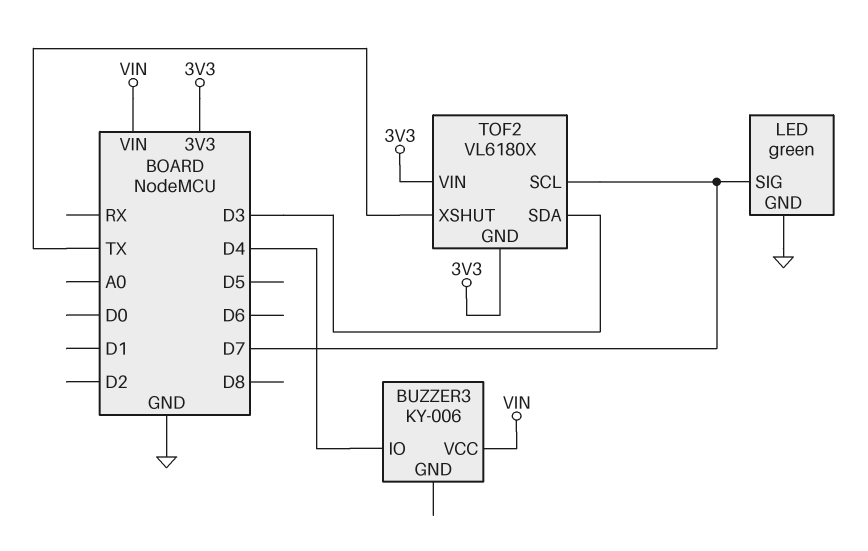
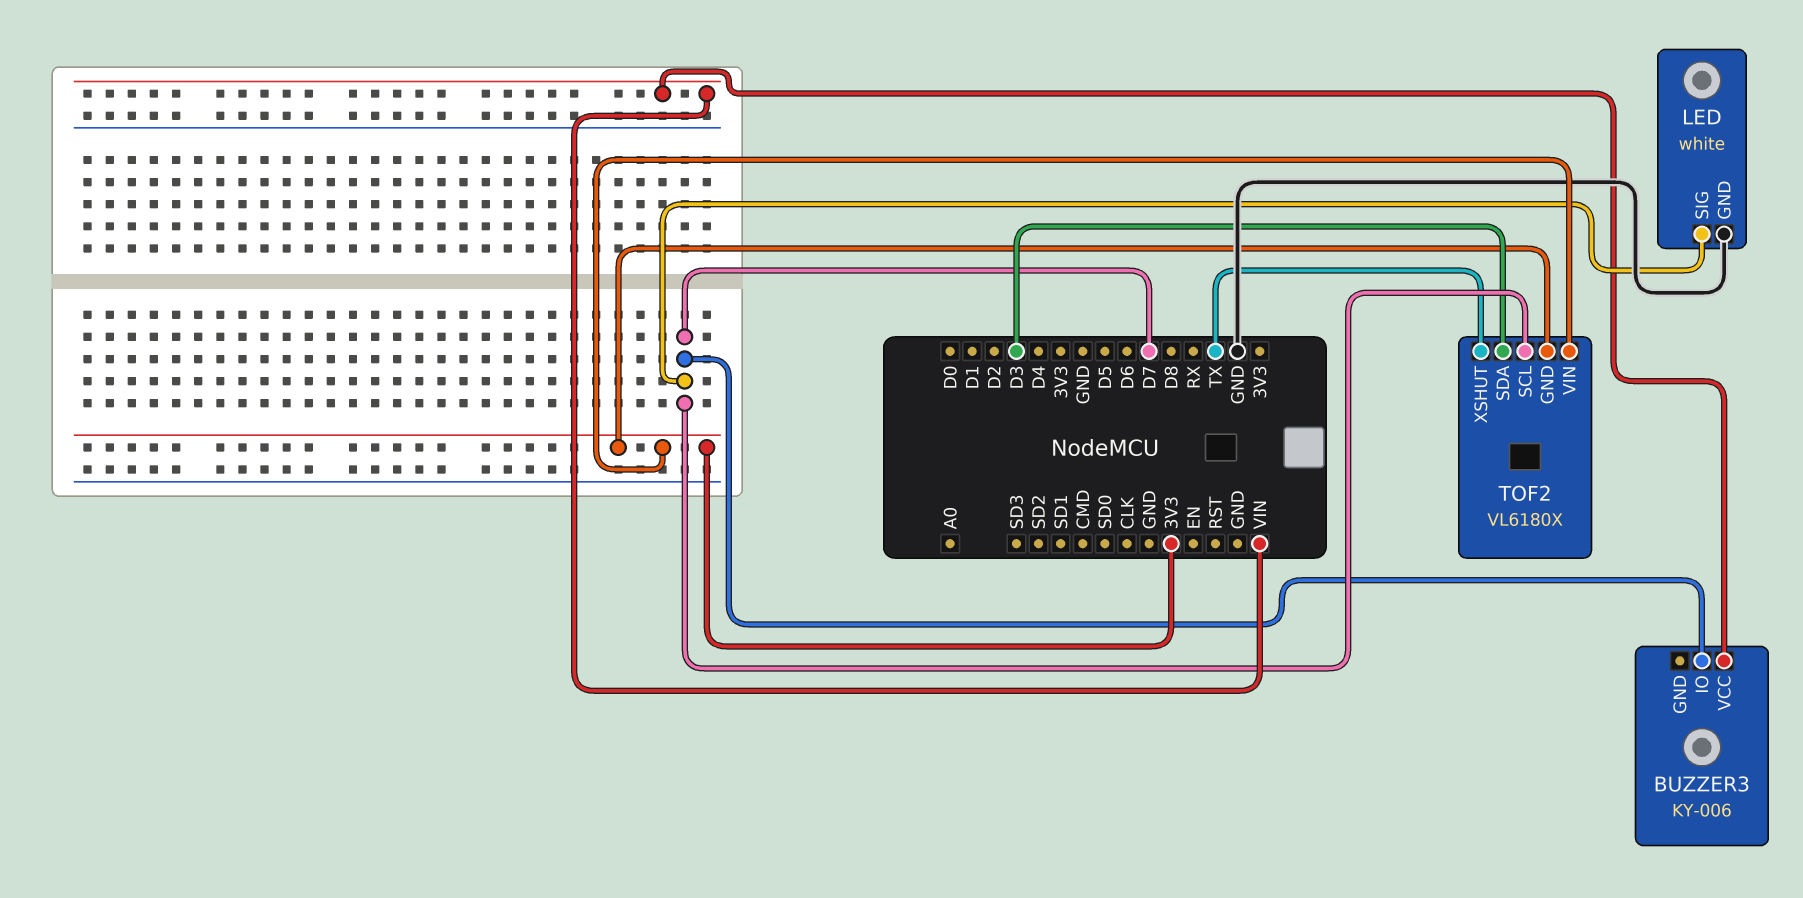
BUZZER3 pin IO: D4 -> D7
LED: green -> white

